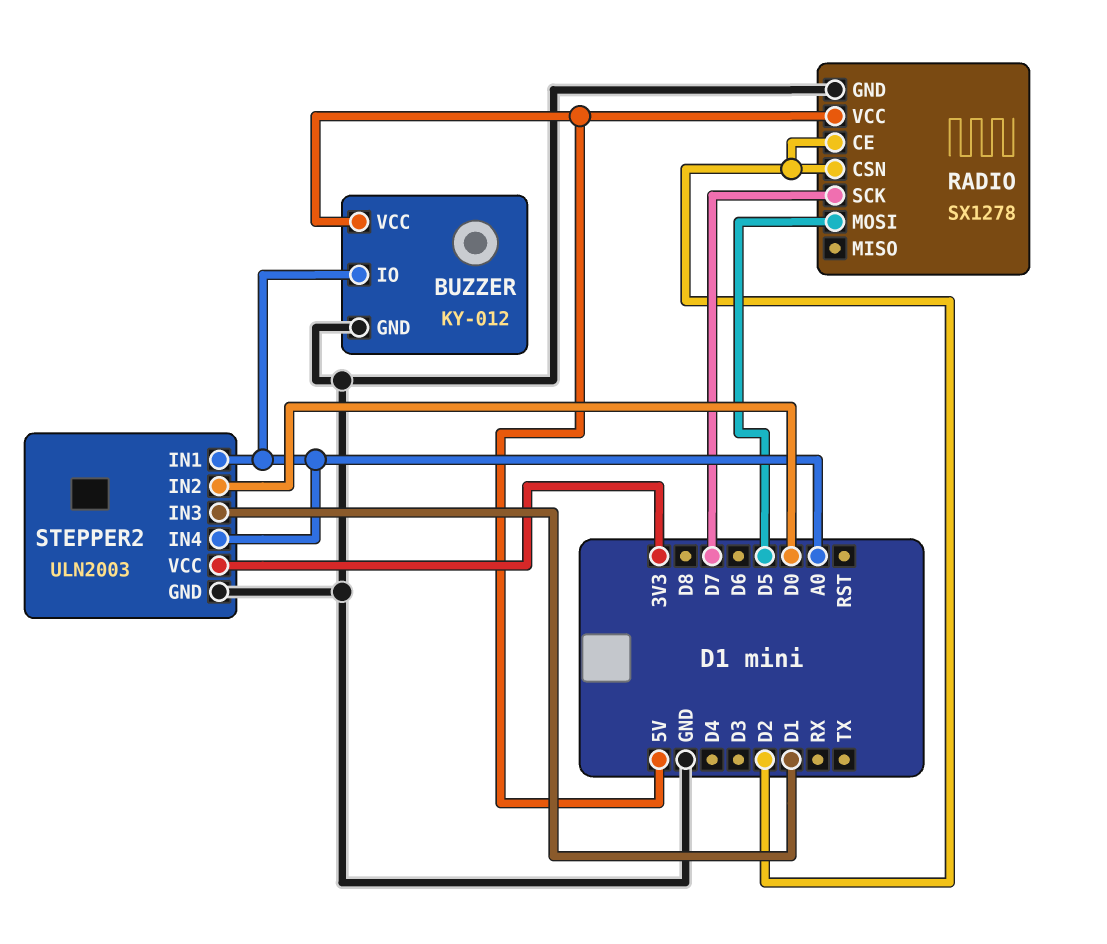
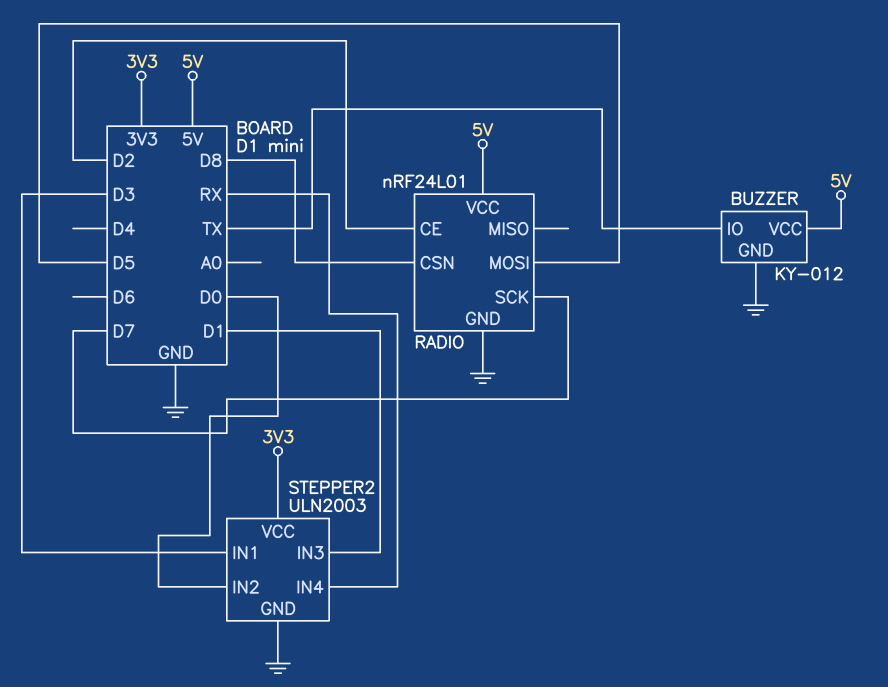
BUZZER pin IO: A0 -> TX
RADIO: SX1278 -> nRF24L01
RADIO pin CSN: D2 -> D8
STEPPER2 pin IN1: A0 -> D3
STEPPER2 pin IN4: A0 -> RX

